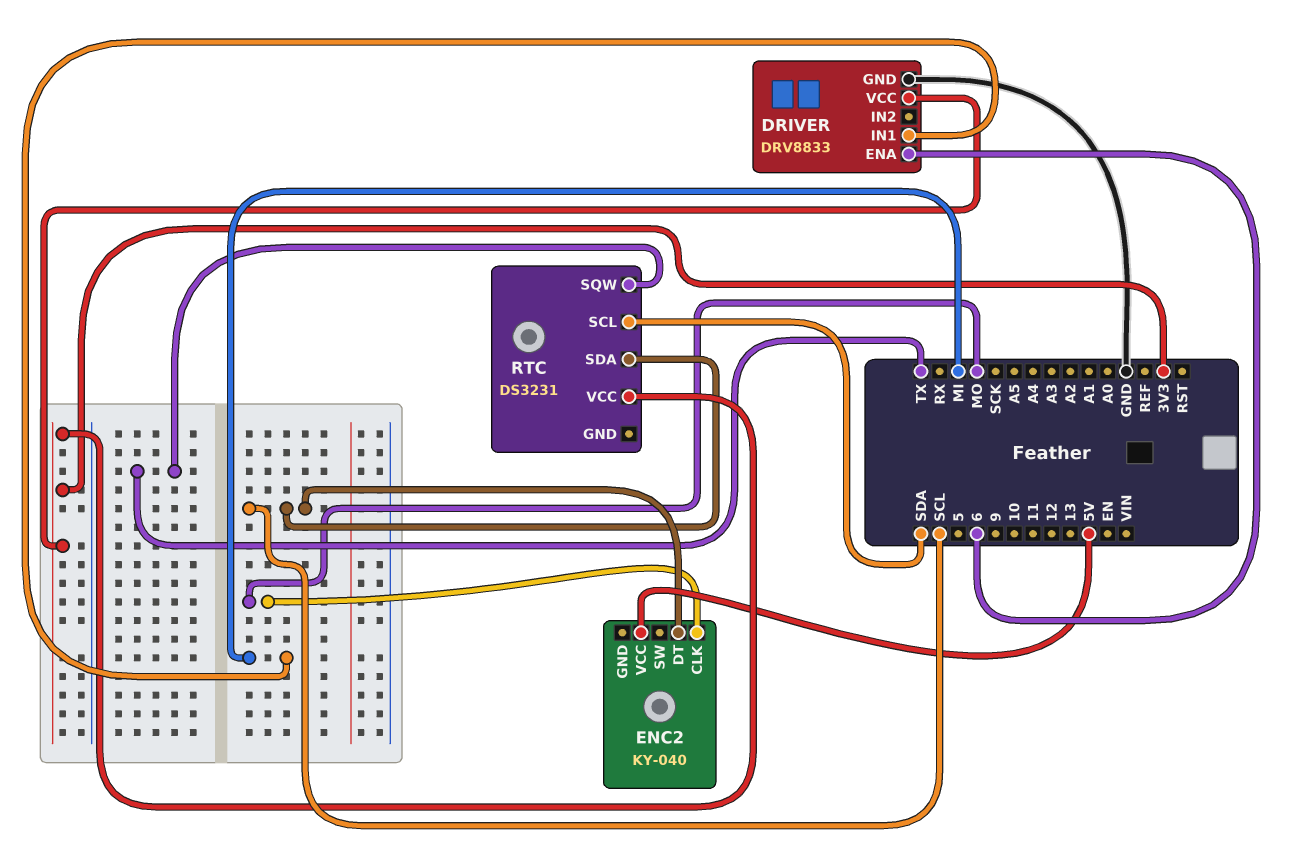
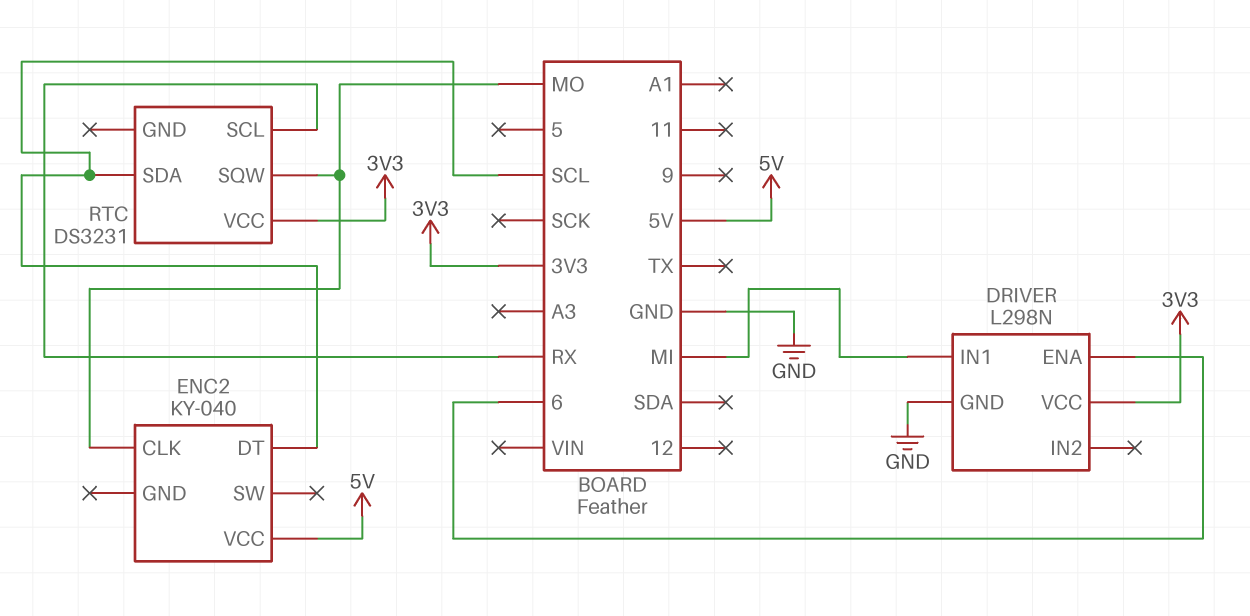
DRIVER: DRV8833 -> L298N
RTC pin SCL: SDA -> RX
RTC pin SQW: TX -> MO

